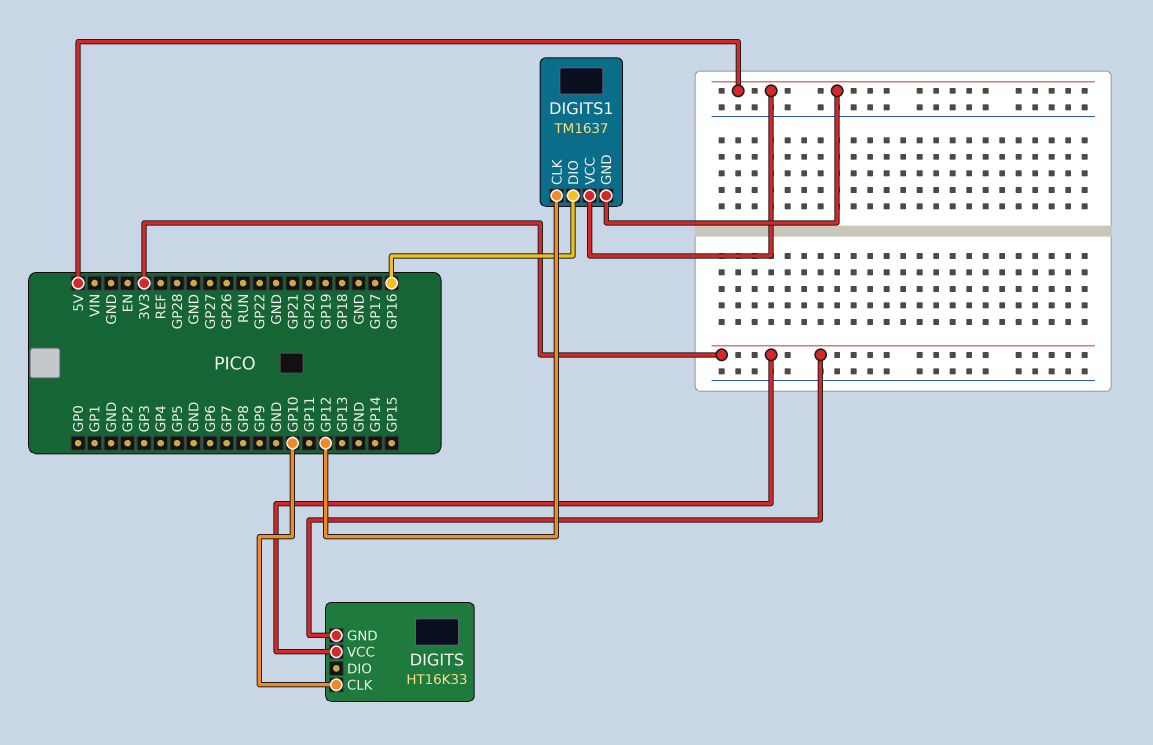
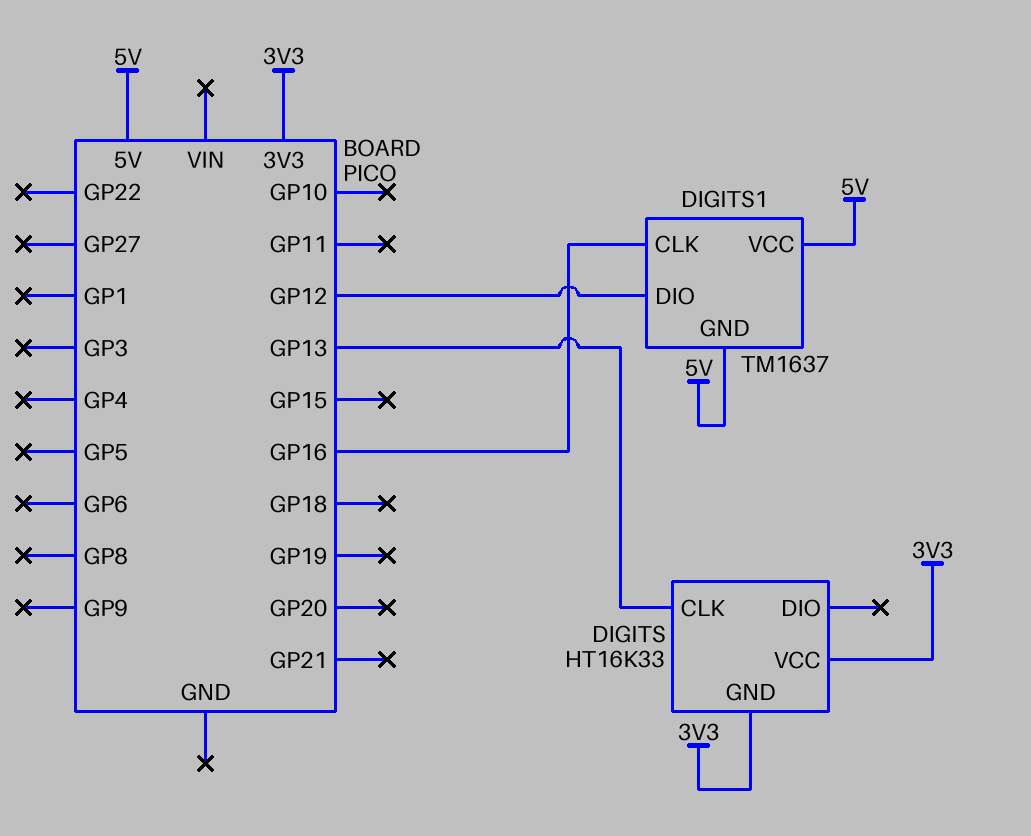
DIGITS pin CLK: GP10 -> GP13
DIGITS1 pin CLK: GP12 -> GP16
DIGITS1 pin DIO: GP16 -> GP12

